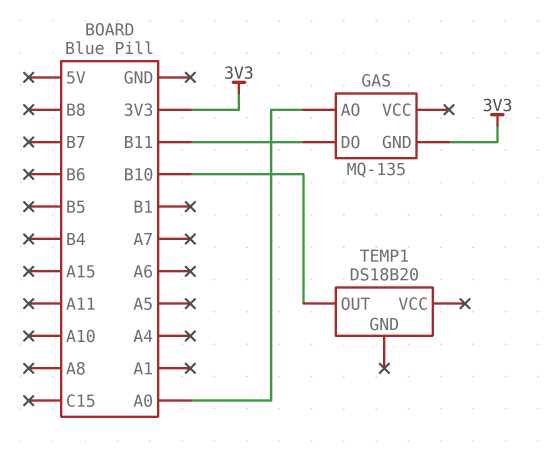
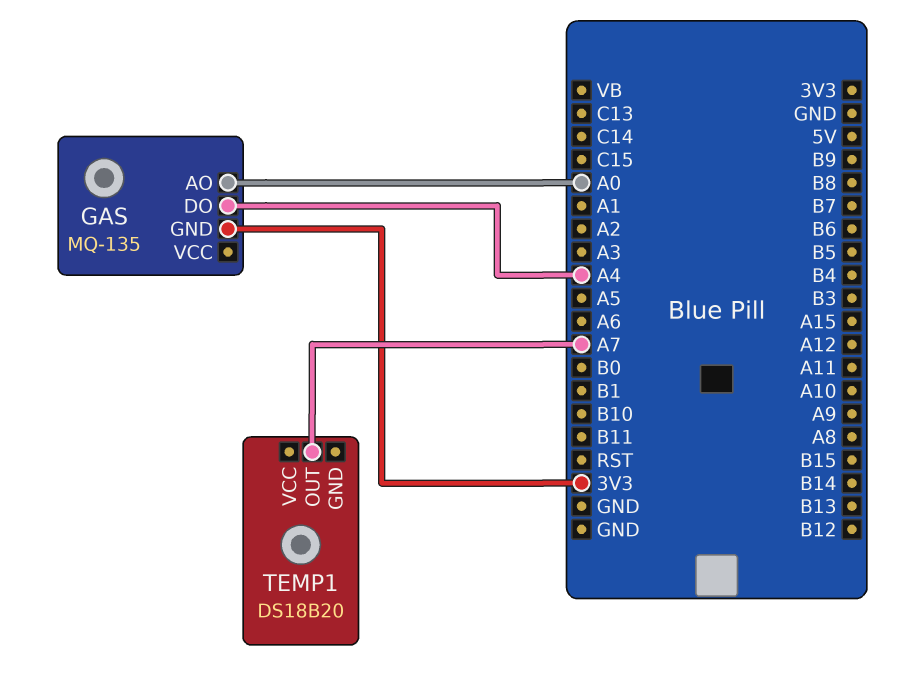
GAS pin DO: B11 -> A4
TEMP1 pin OUT: B10 -> A7

